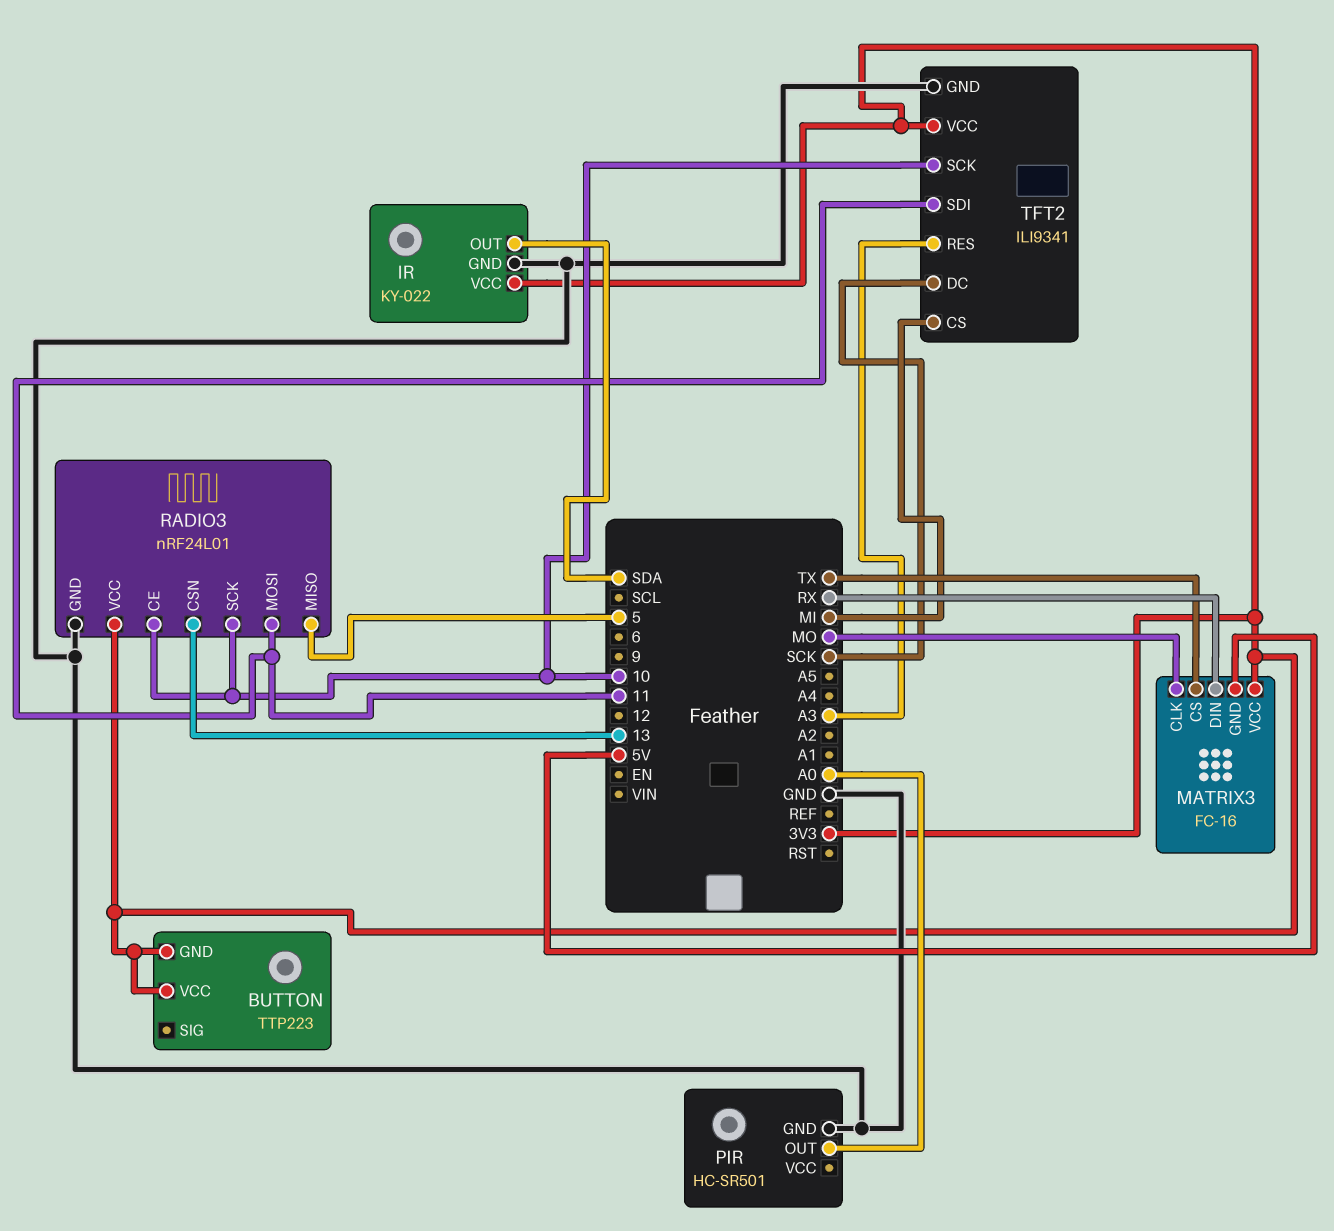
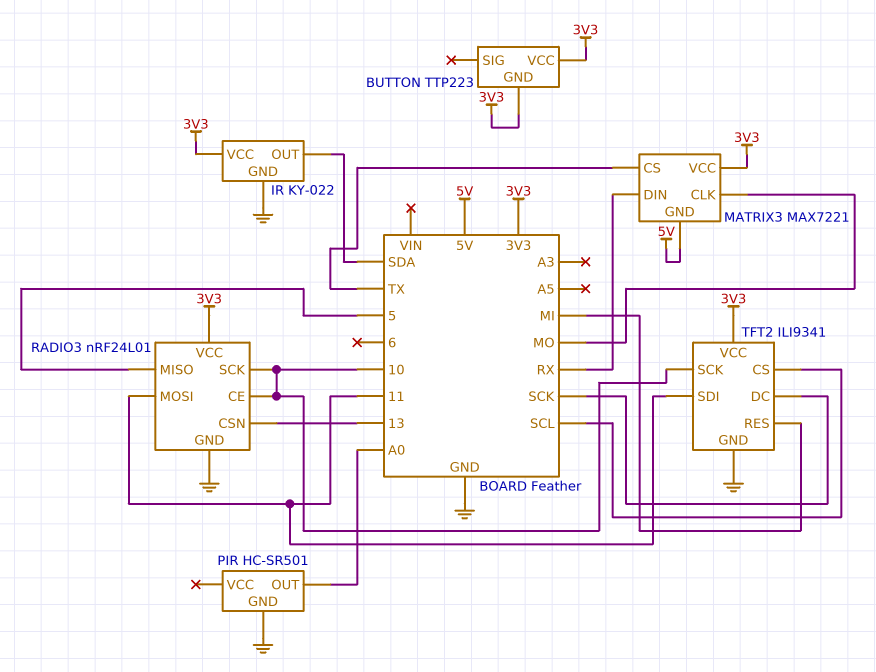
MATRIX3: FC-16 -> MAX7221
TFT2 pin CS: MI -> SCL
TFT2 pin RES: A3 -> MI

